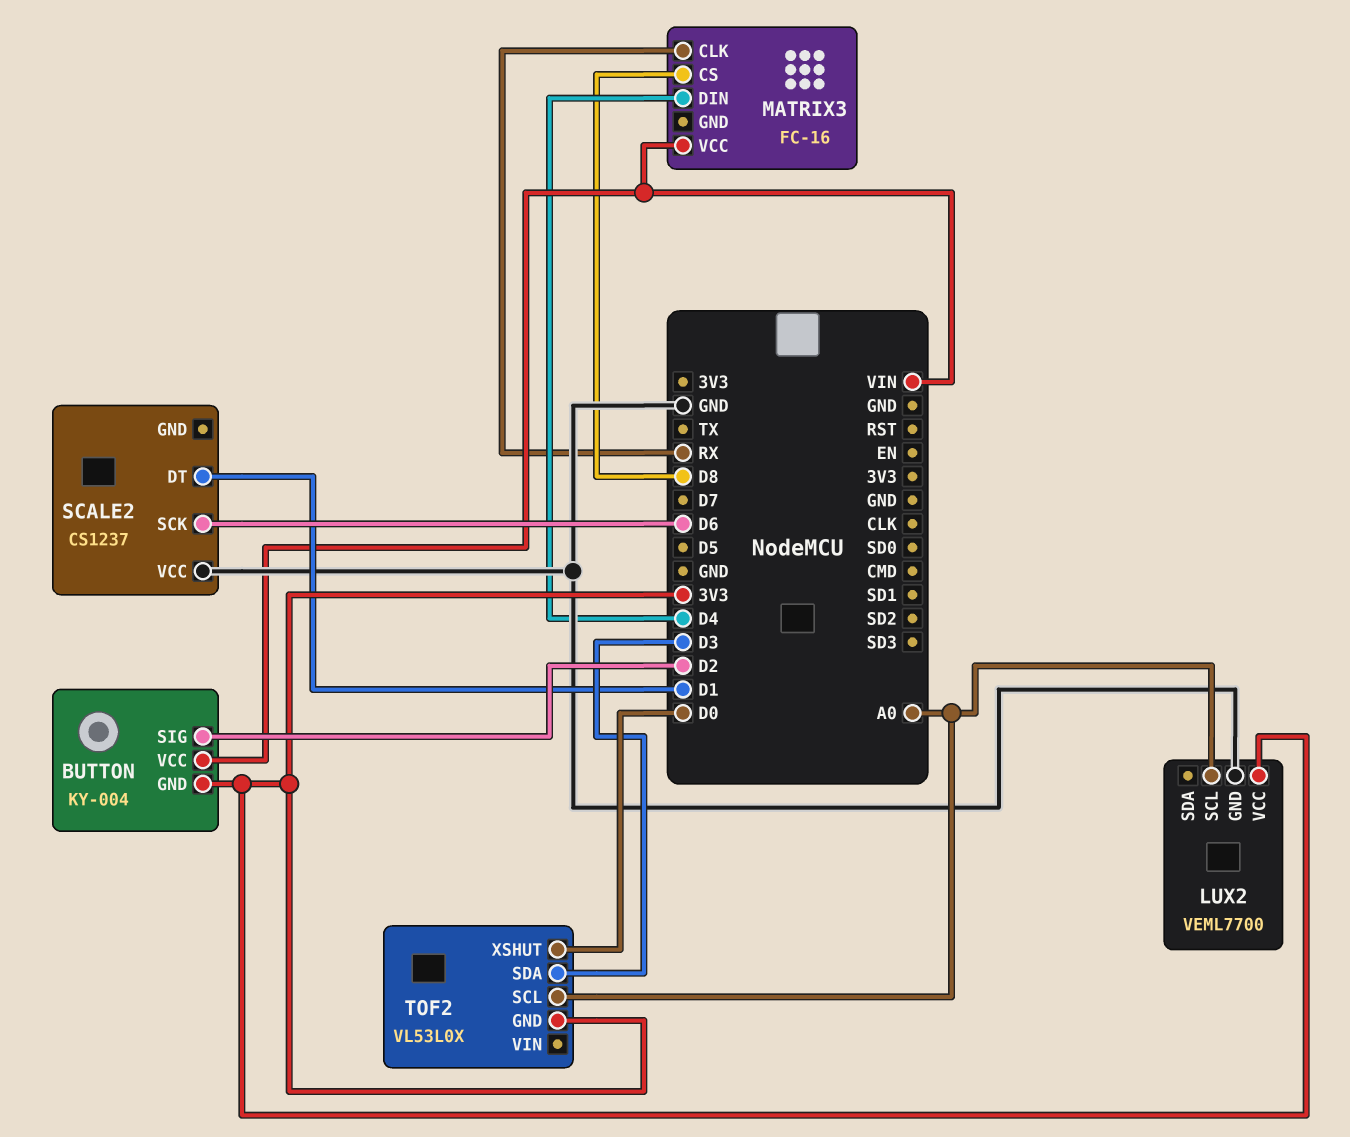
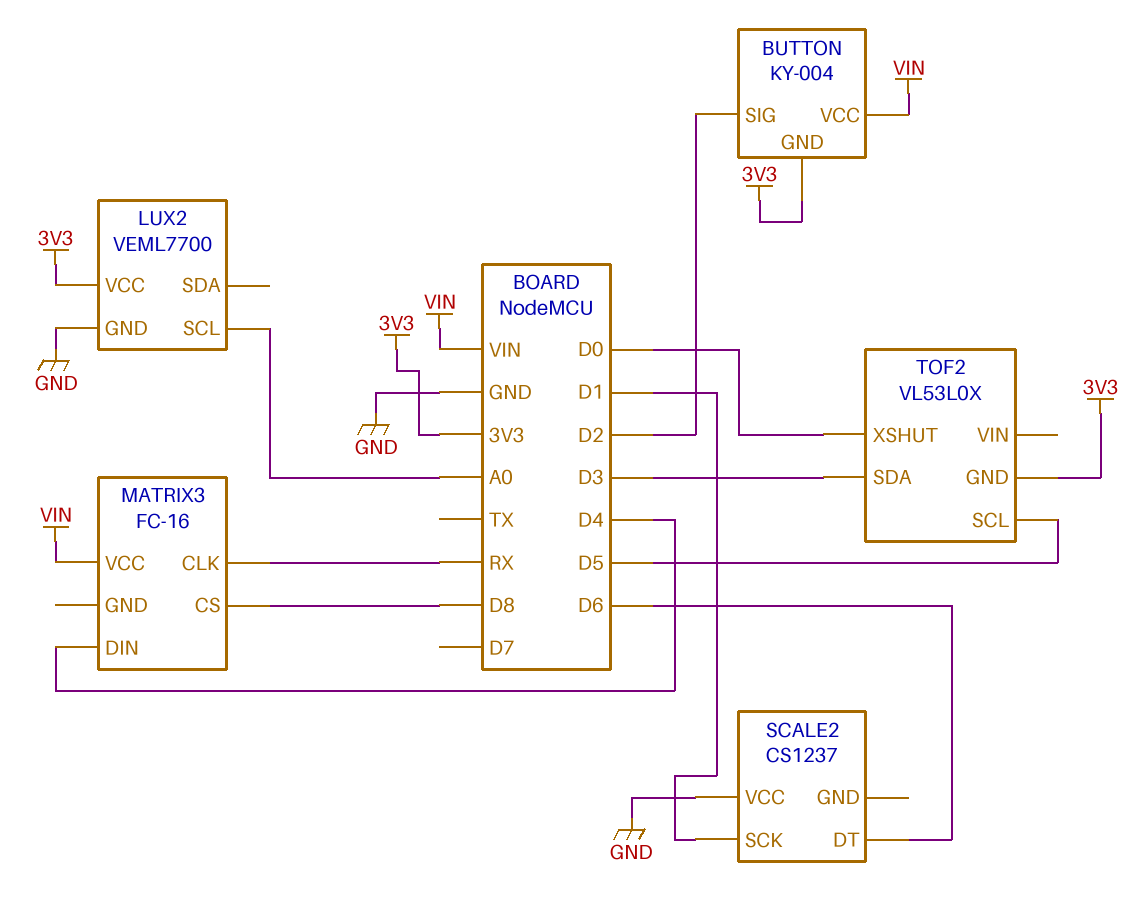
SCALE2 pin DT: D1 -> D6
SCALE2 pin SCK: D6 -> D1
TOF2 pin SCL: A0 -> D5

